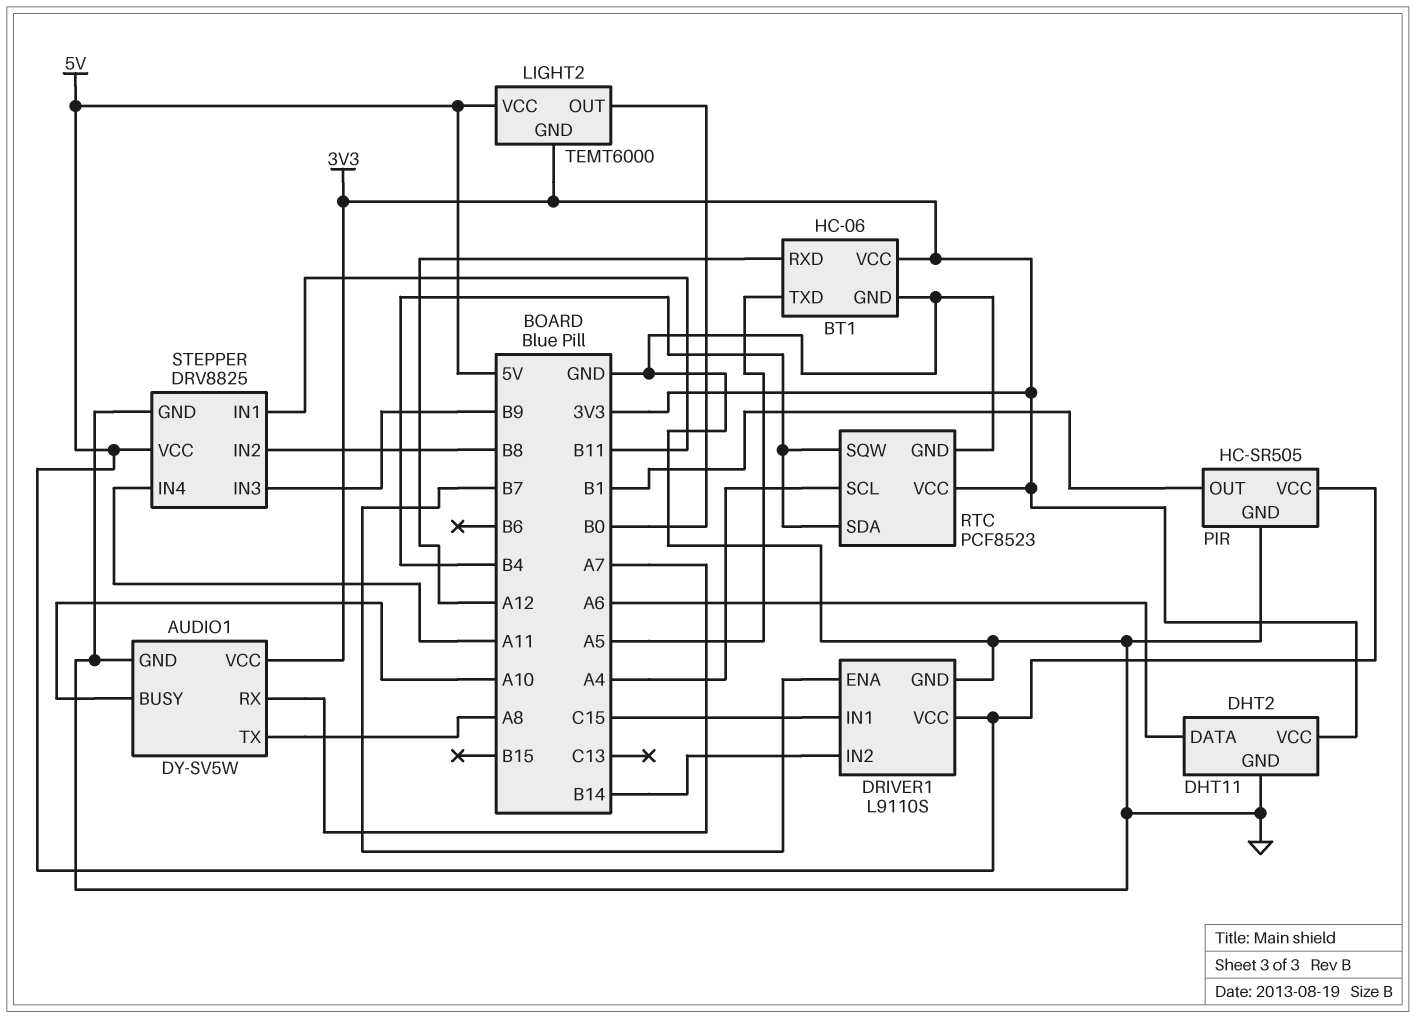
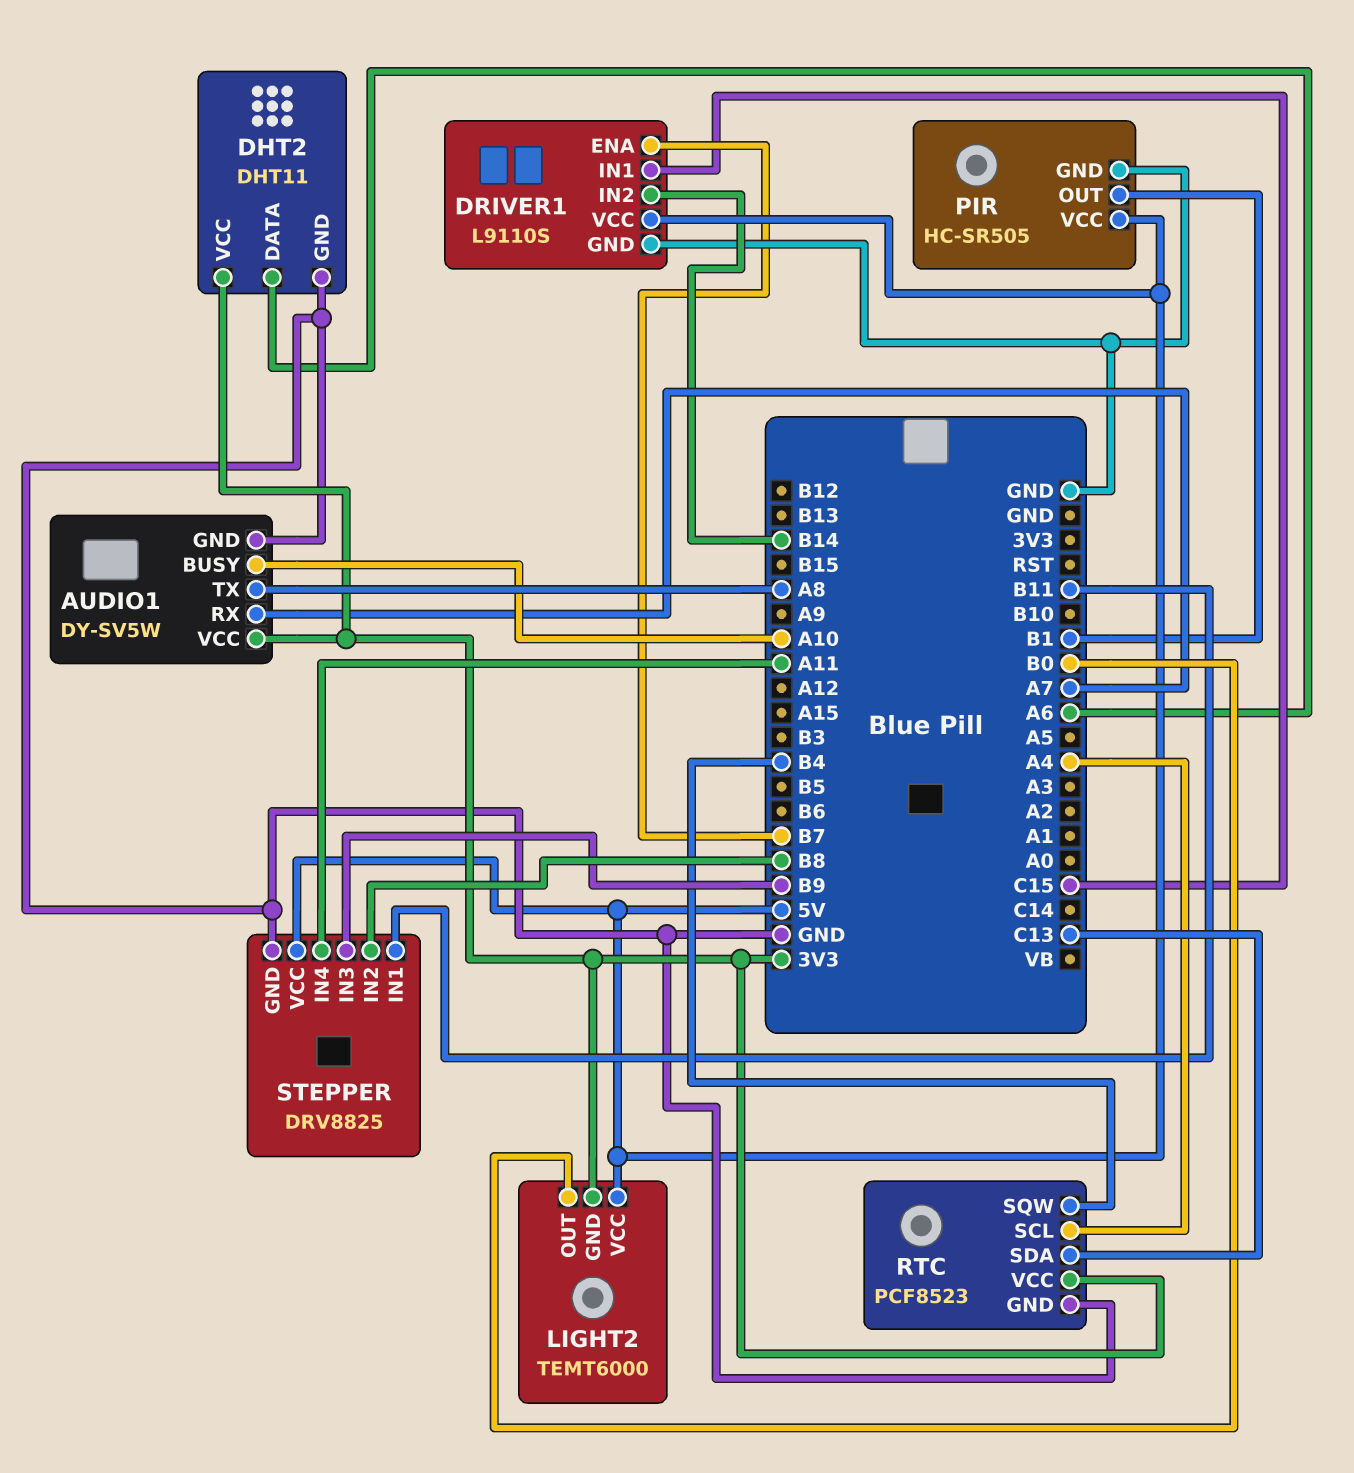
BT1: HC-06 -> none
BT1 pin GND: GND -> none
BT1 pin RXD: A12 -> none
BT1 pin TXD: A5 -> none
BT1 pin VCC: 3V3 -> none
RTC pin SDA: B4 -> C13

